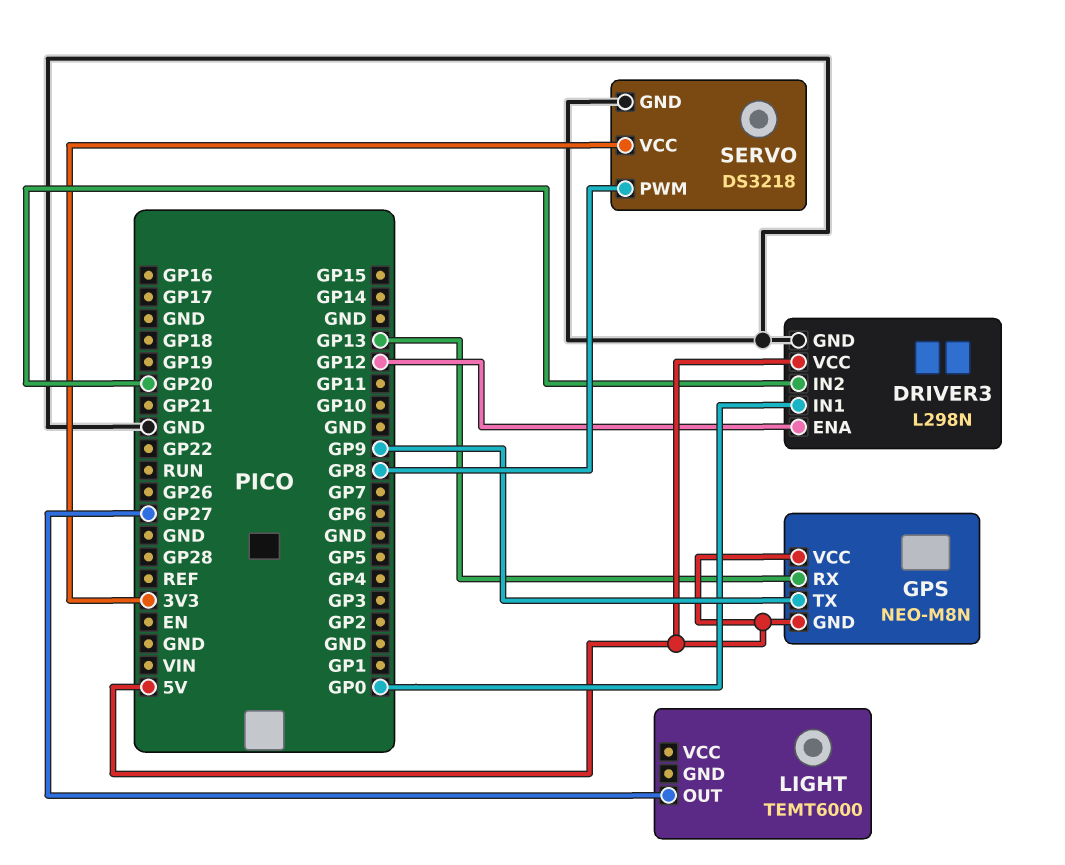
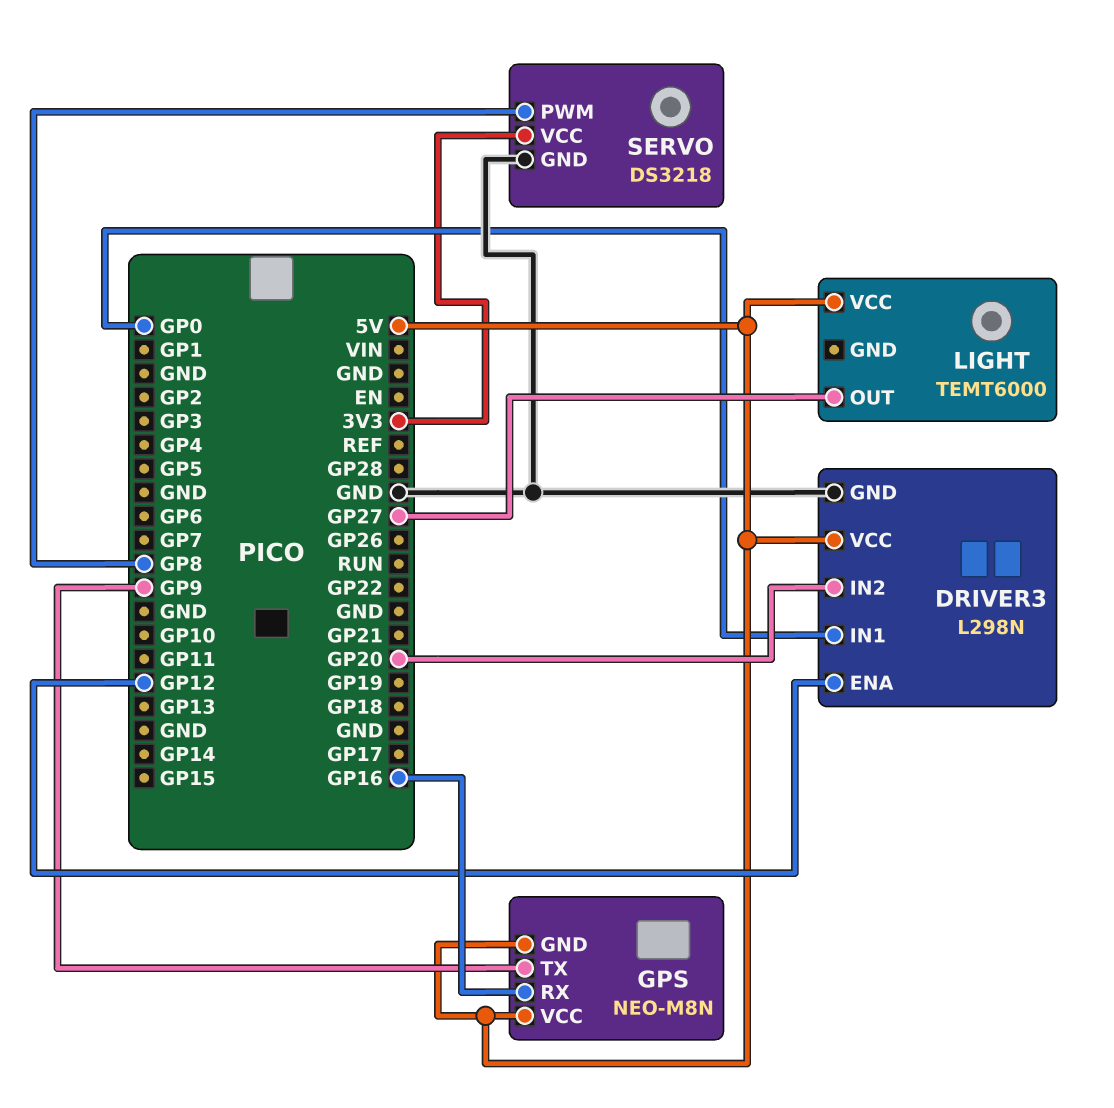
GPS pin RX: GP13 -> GP16
LIGHT pin VCC: none -> 5V

